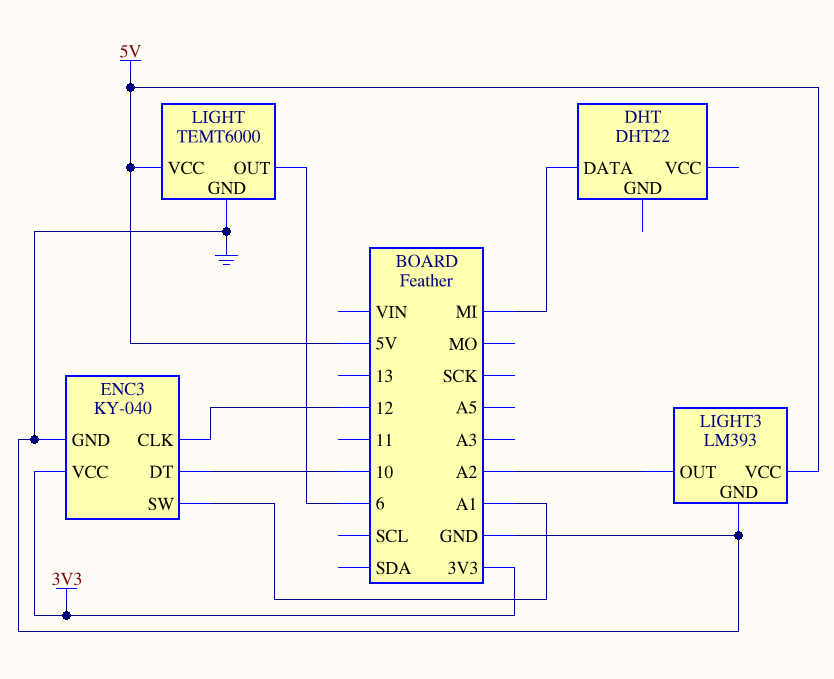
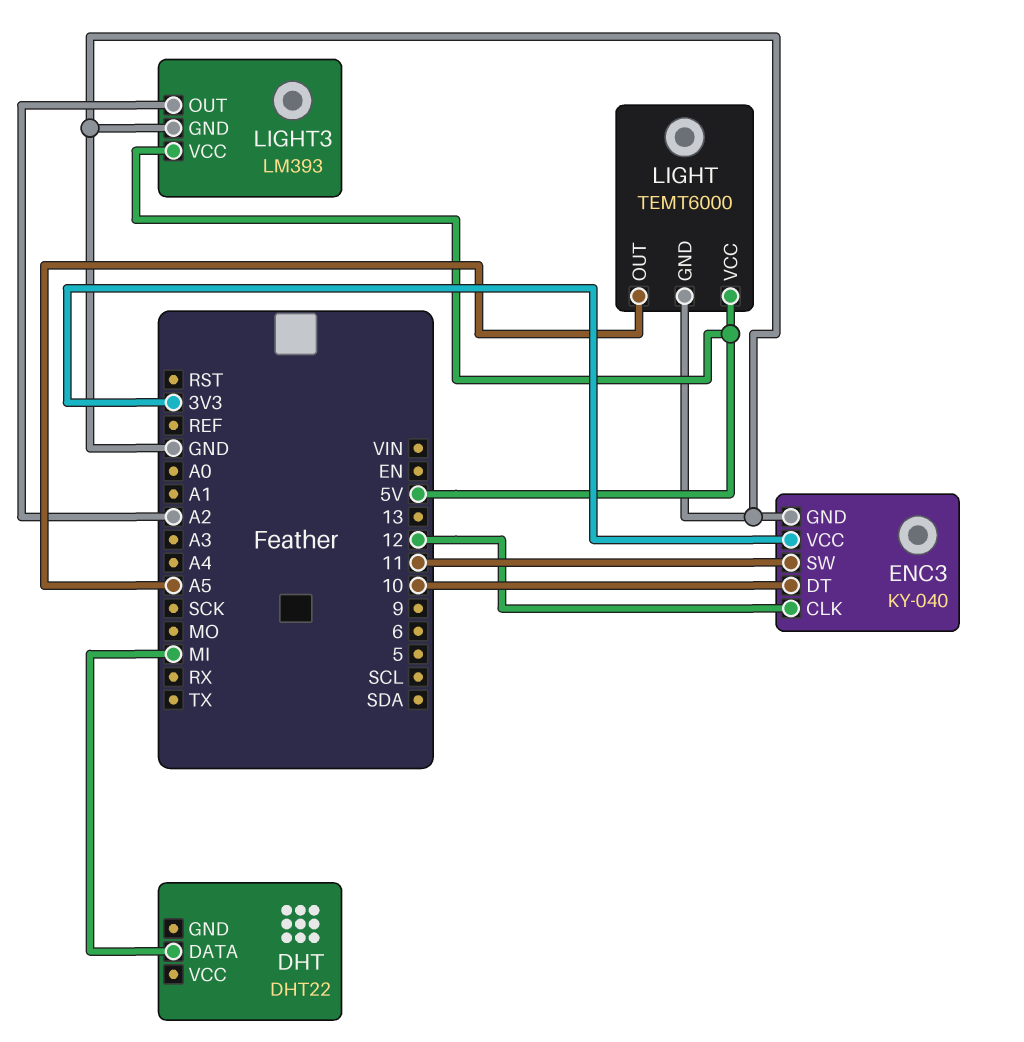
ENC3 pin SW: A1 -> 11
LIGHT pin OUT: 6 -> A5

